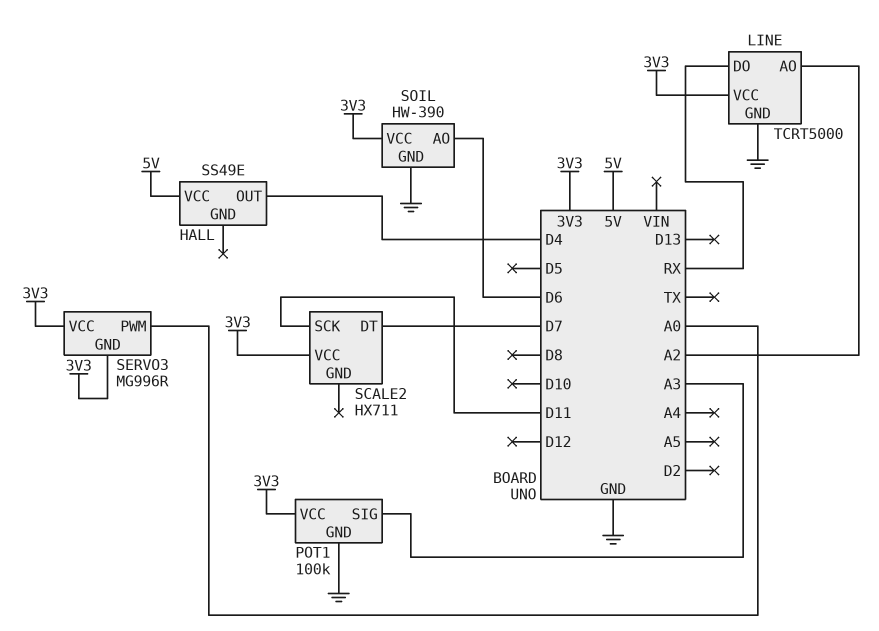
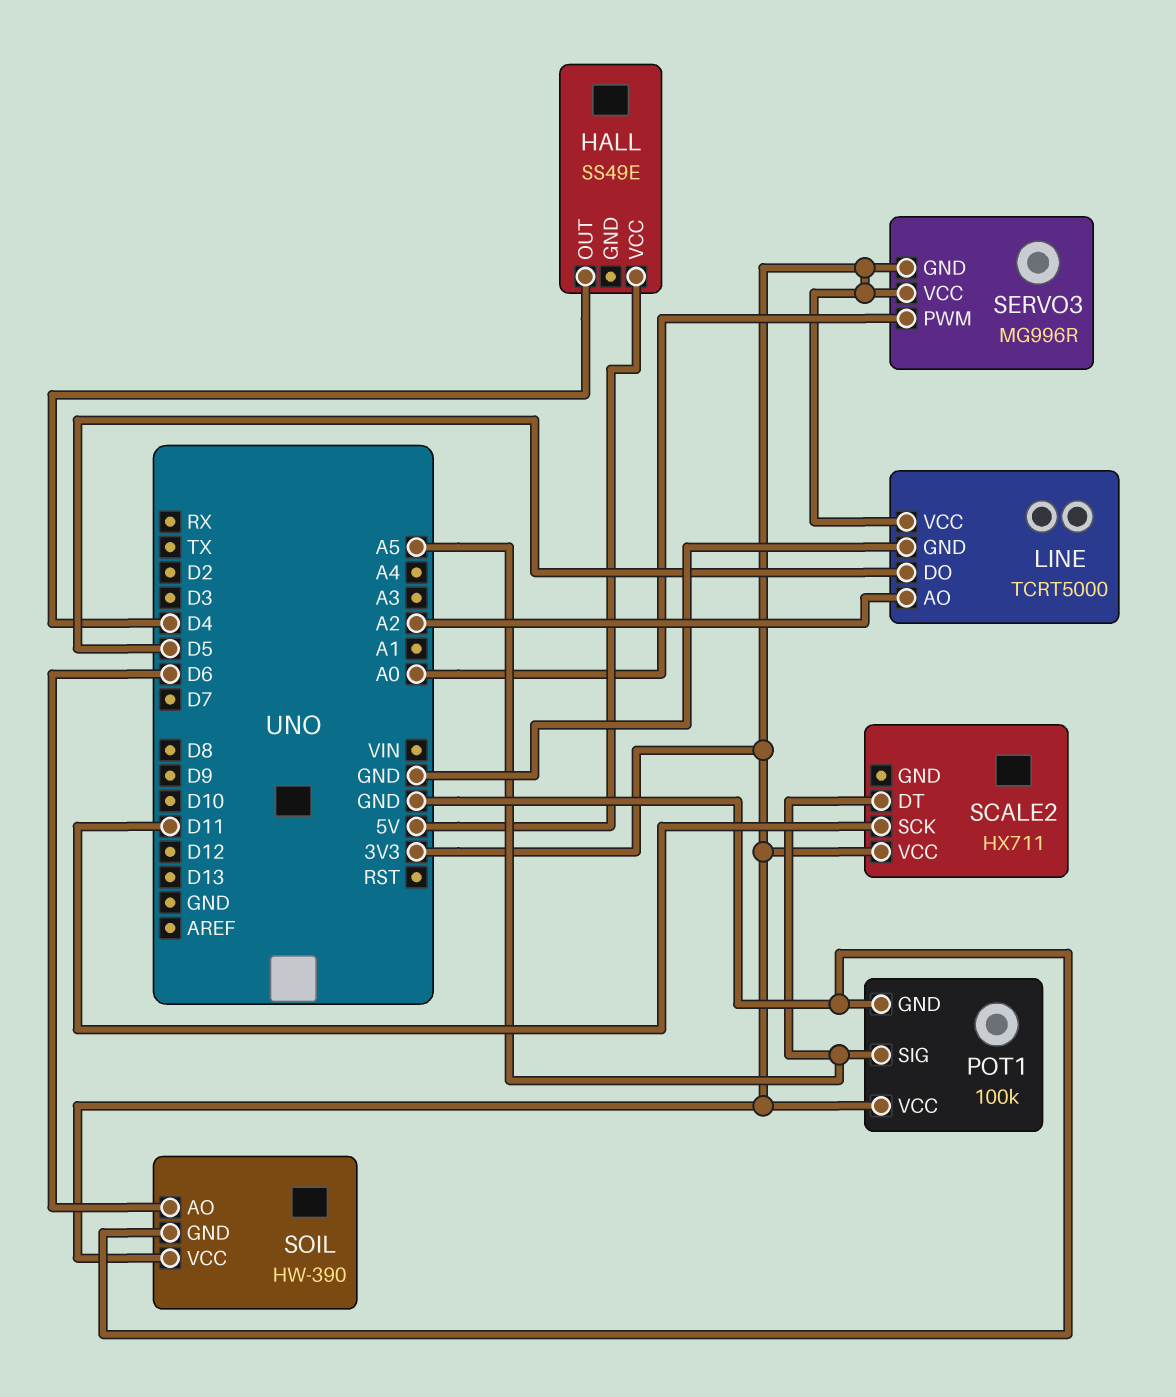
LINE pin DO: RX -> D5
POT1 pin SIG: A3 -> A5
SCALE2 pin DT: D7 -> A5

